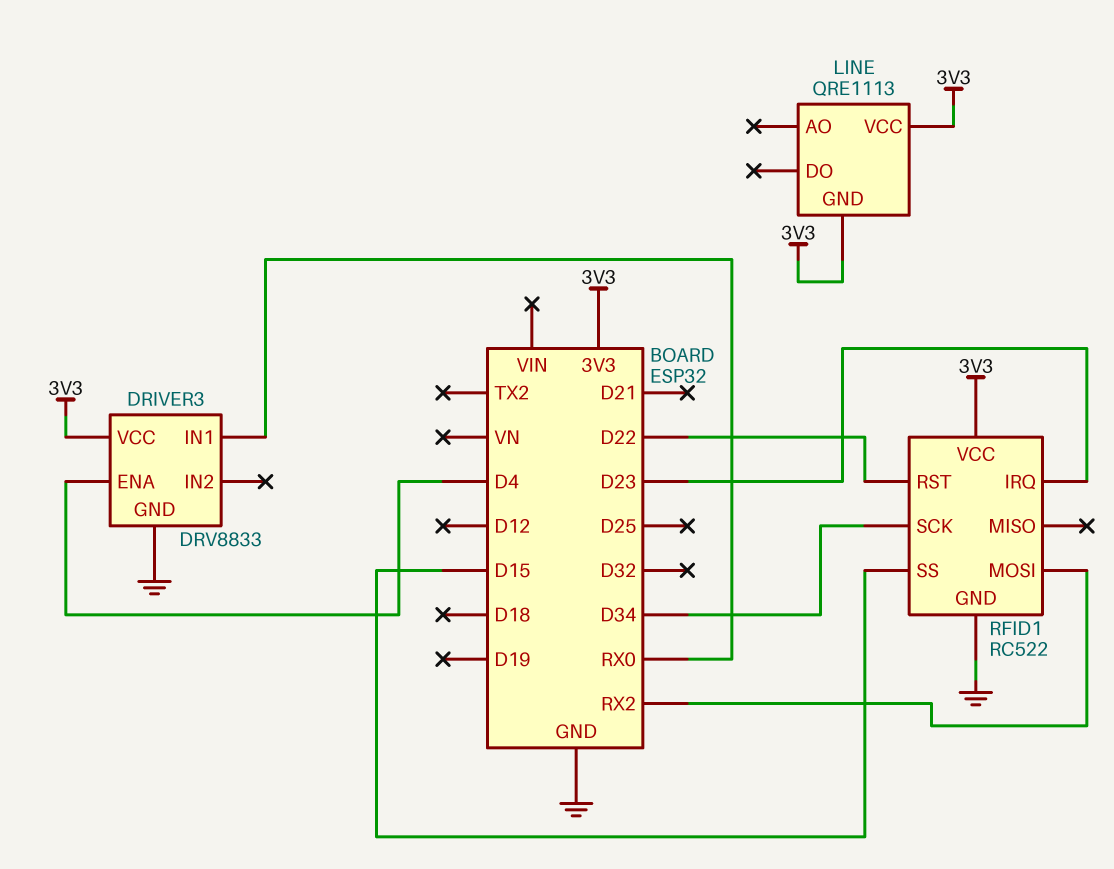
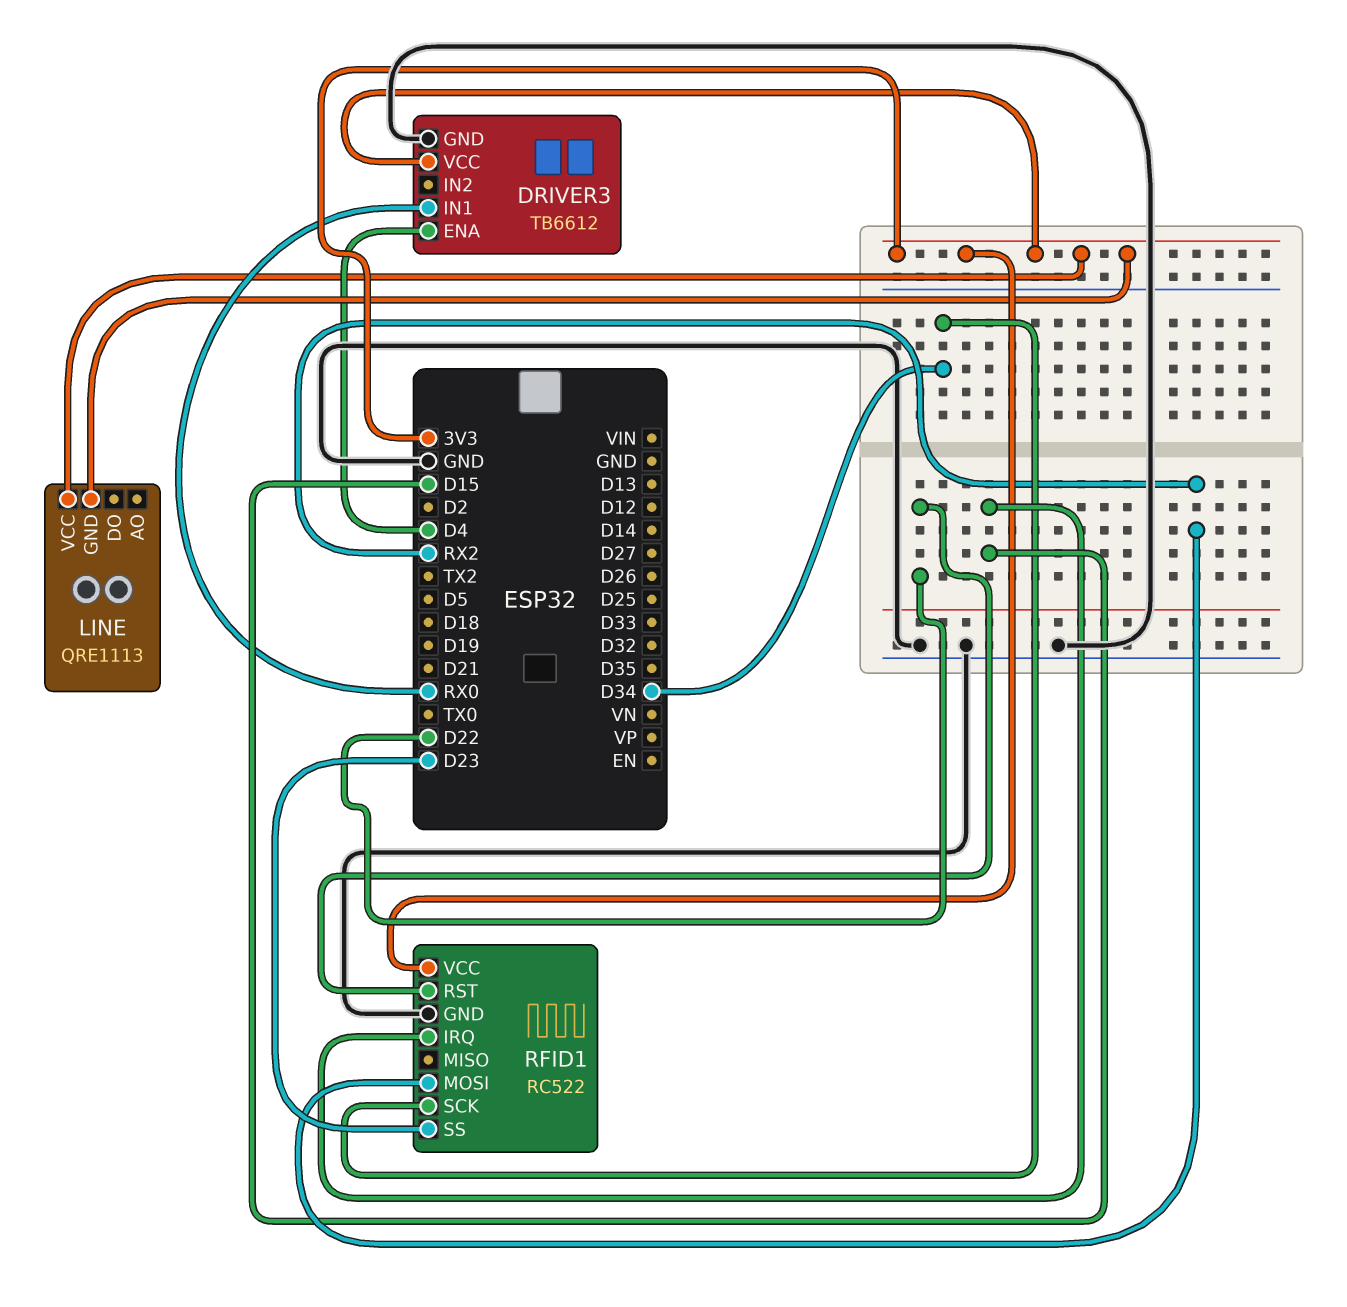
DRIVER3: DRV8833 -> TB6612
RFID1 pin IRQ: D23 -> D15
RFID1 pin SS: D15 -> D23

